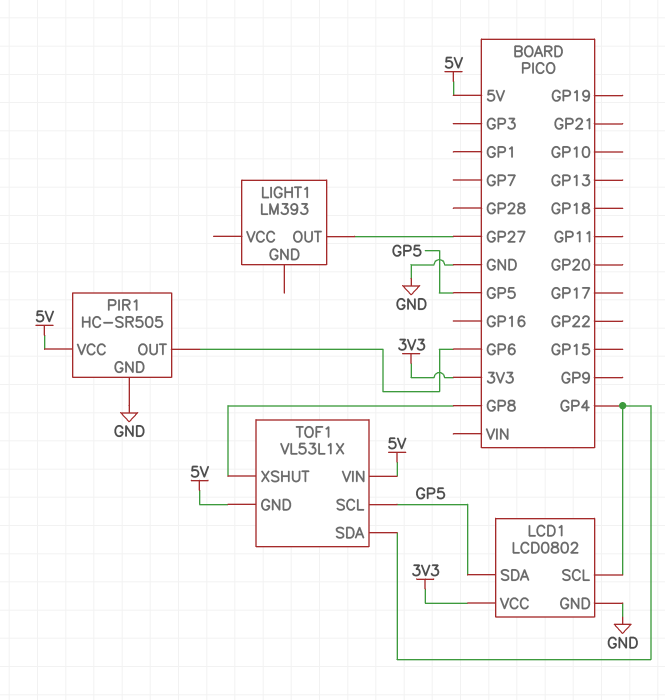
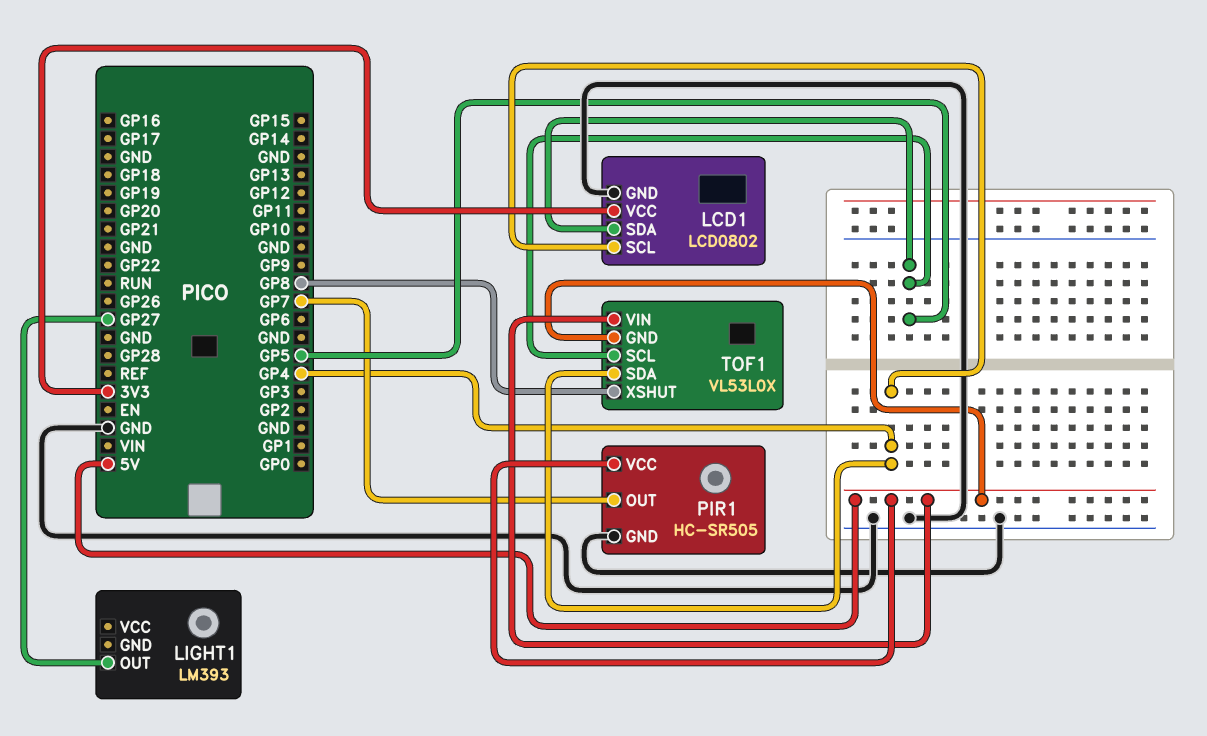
PIR1 pin OUT: GP6 -> GP7
TOF1: VL53L1X -> VL53L0X

